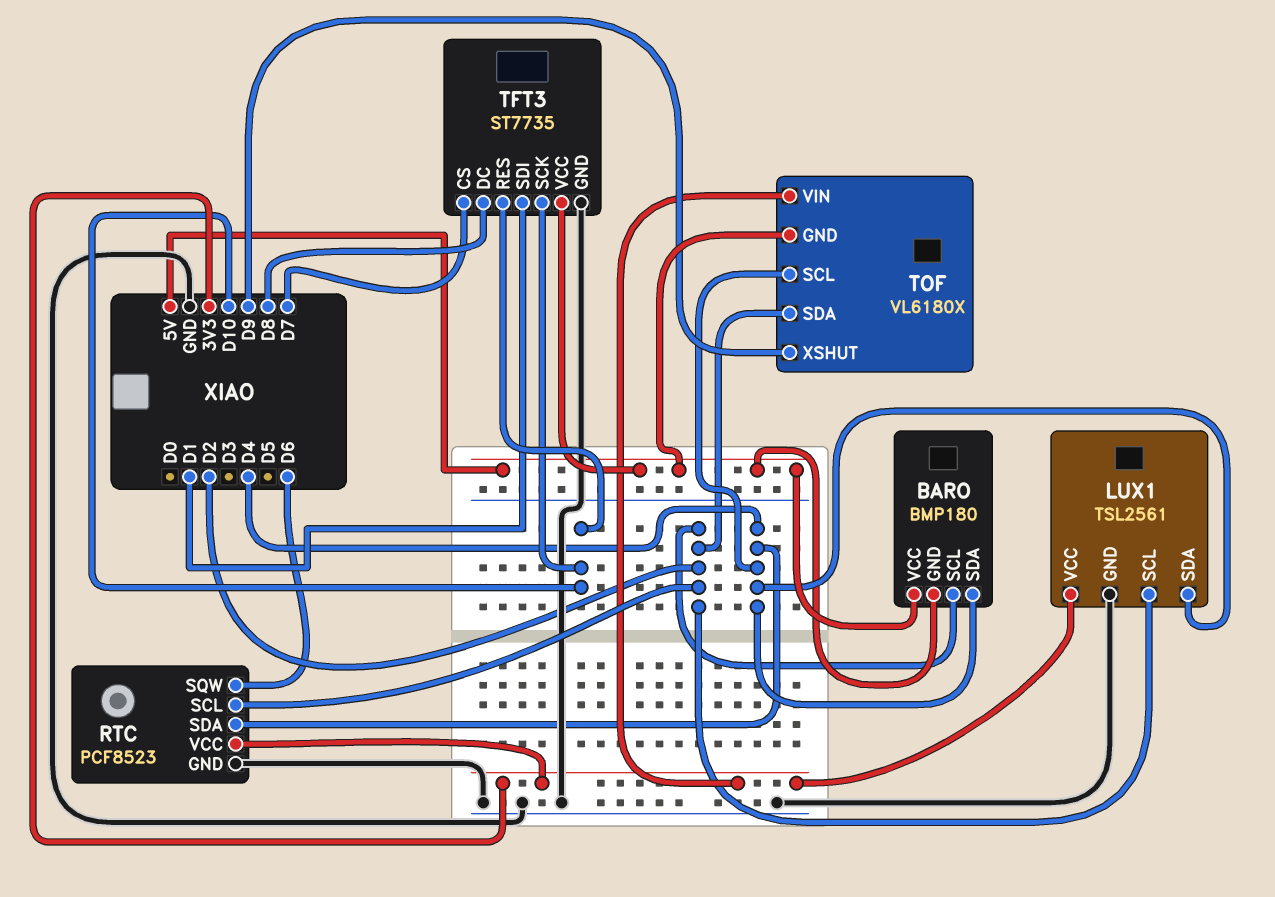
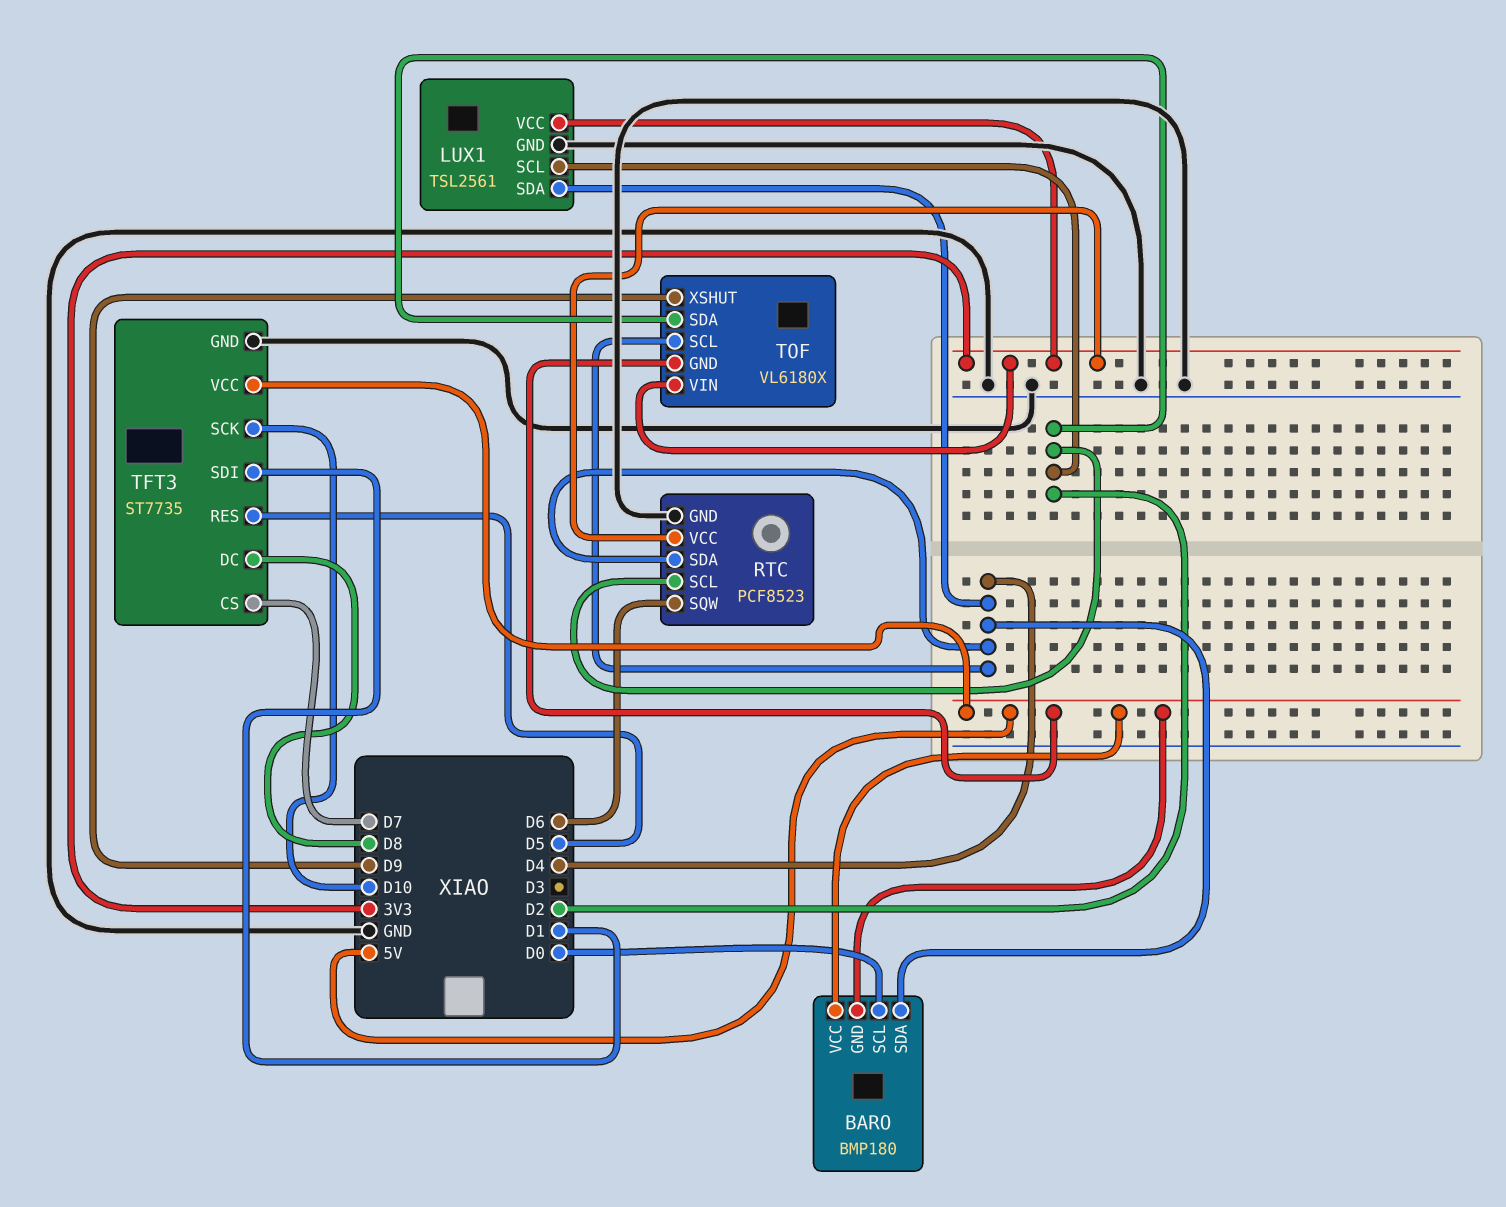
BARO pin SCL: D2 -> D0
TFT3 pin RES: D10 -> D5

